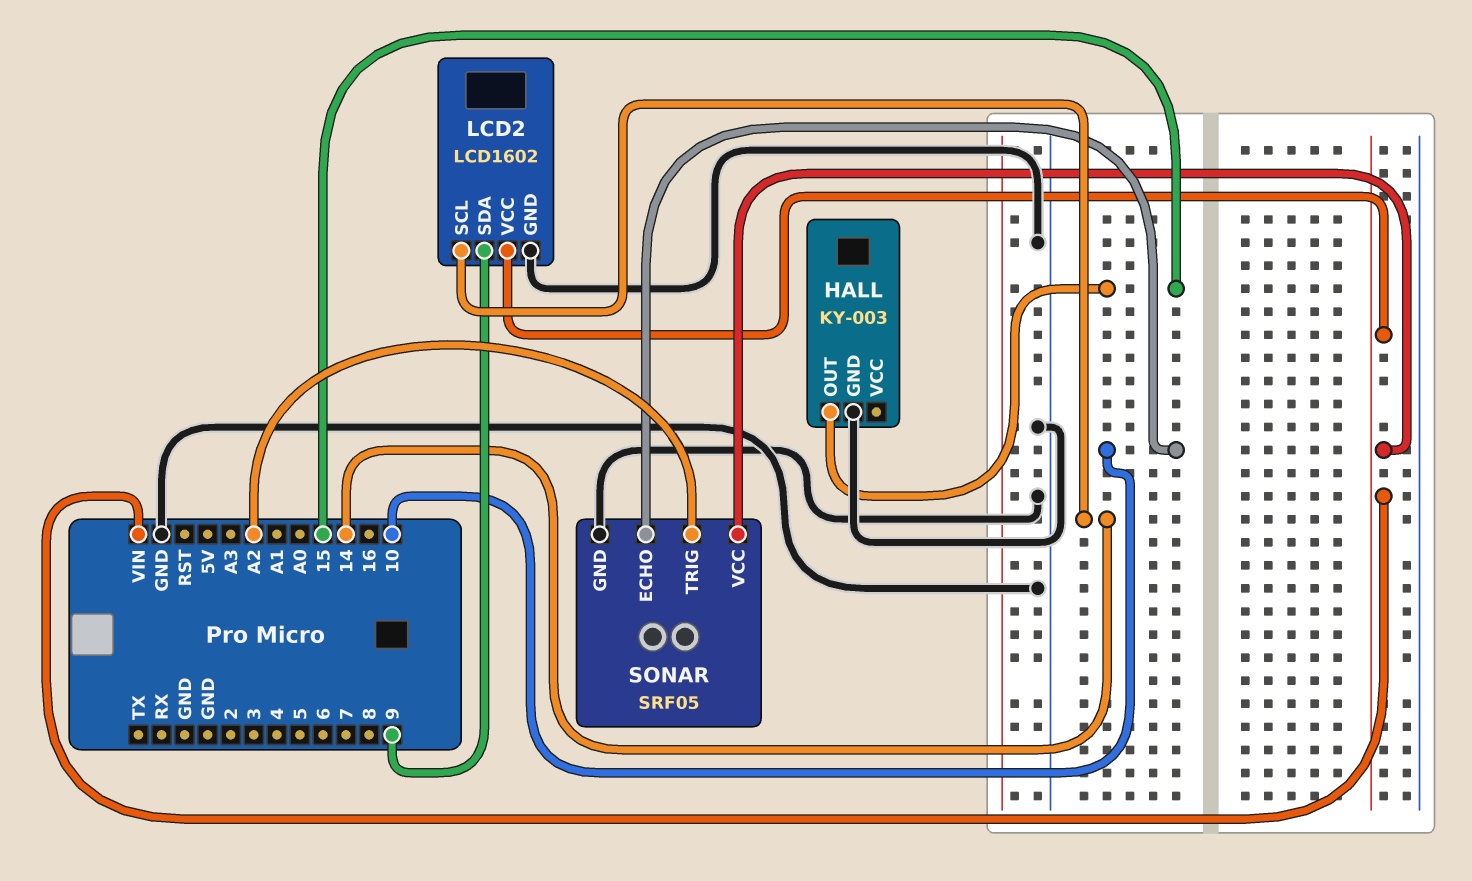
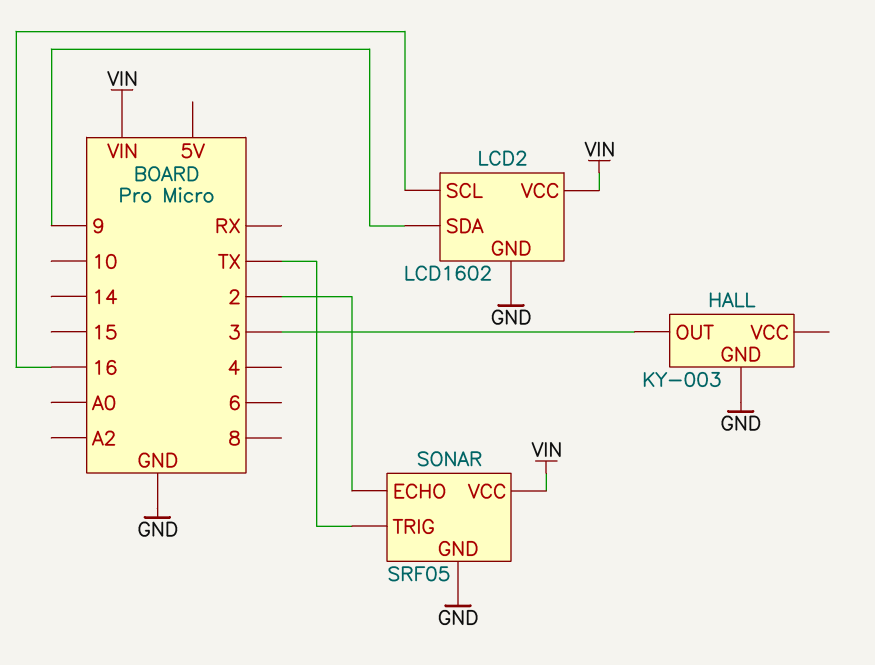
HALL pin OUT: 15 -> 3
LCD2 pin SCL: 14 -> 16
SONAR pin ECHO: 10 -> 2
SONAR pin TRIG: A2 -> TX

